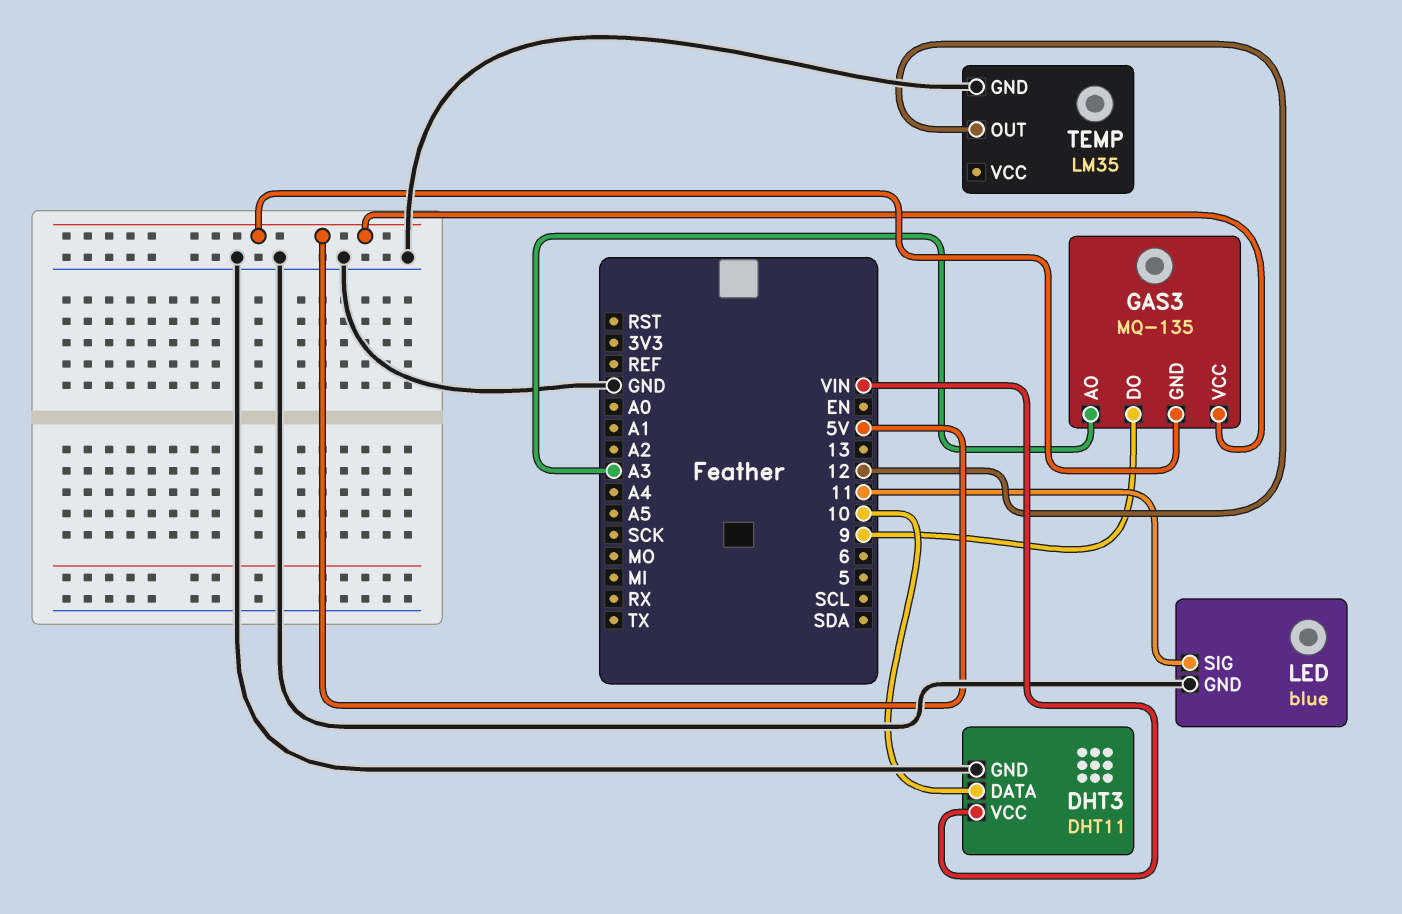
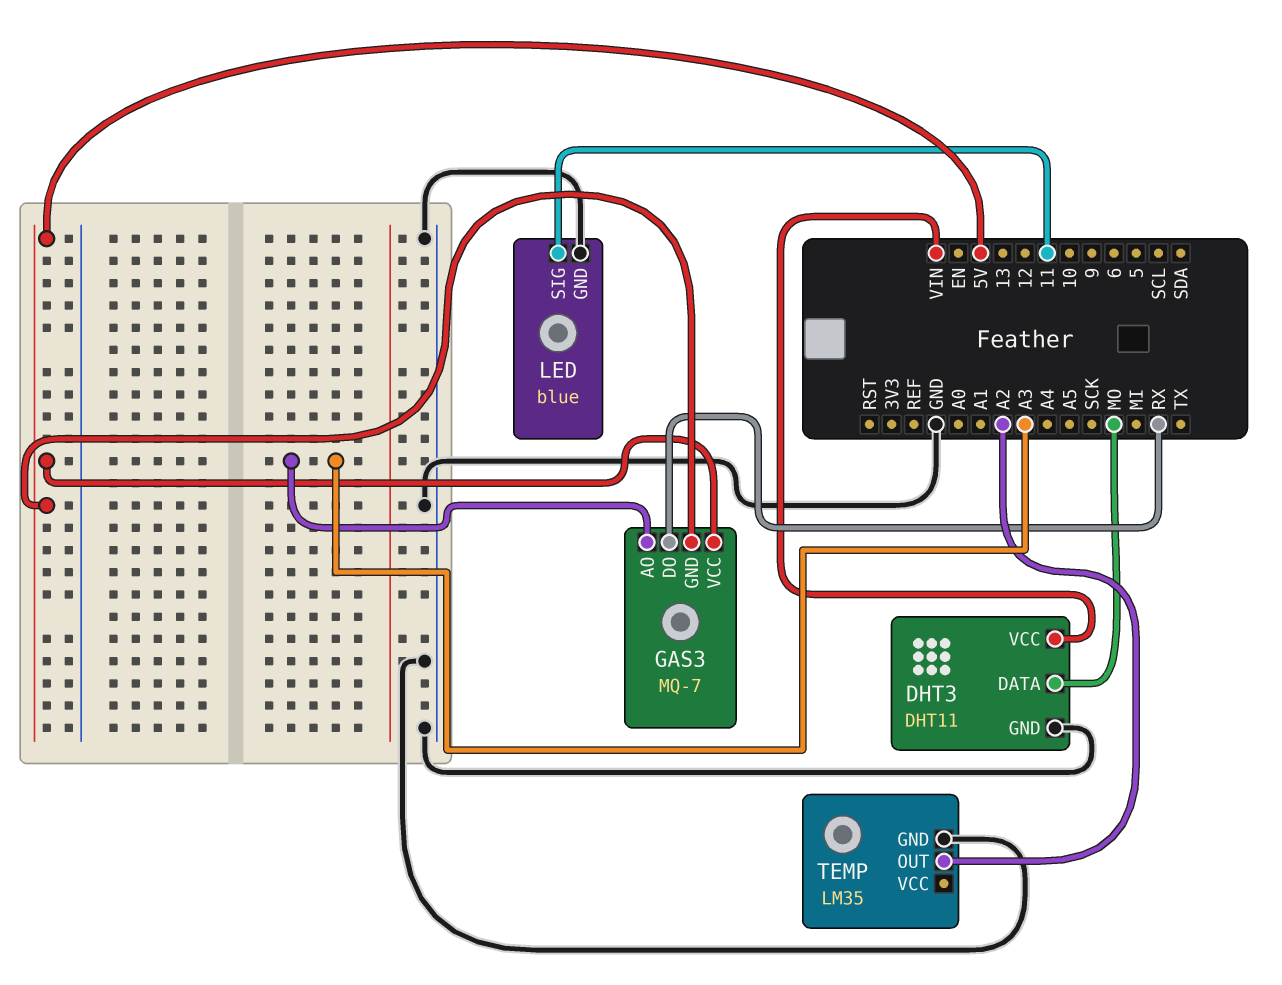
DHT3 pin DATA: 10 -> MO
GAS3: MQ-135 -> MQ-7
GAS3 pin DO: 9 -> RX
TEMP pin OUT: 12 -> A2

